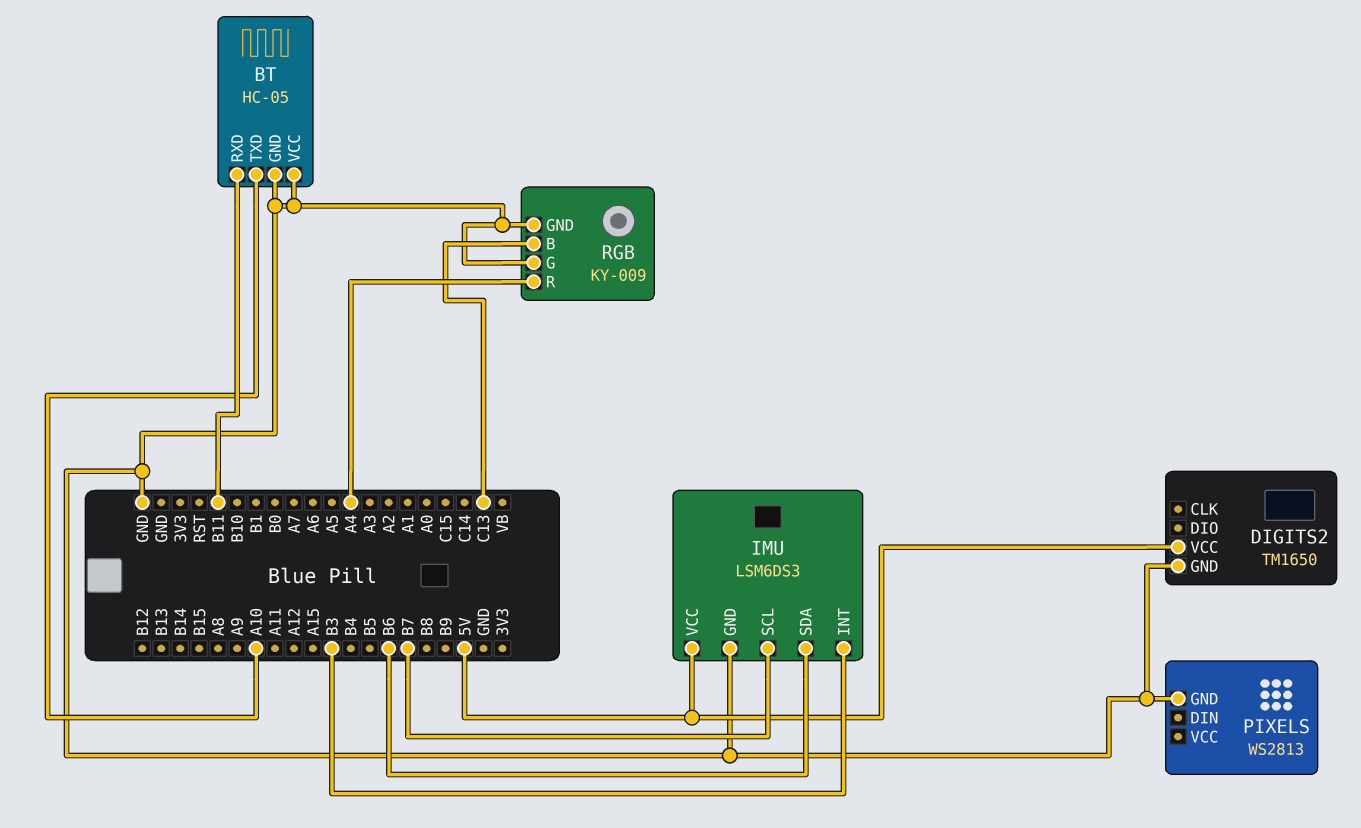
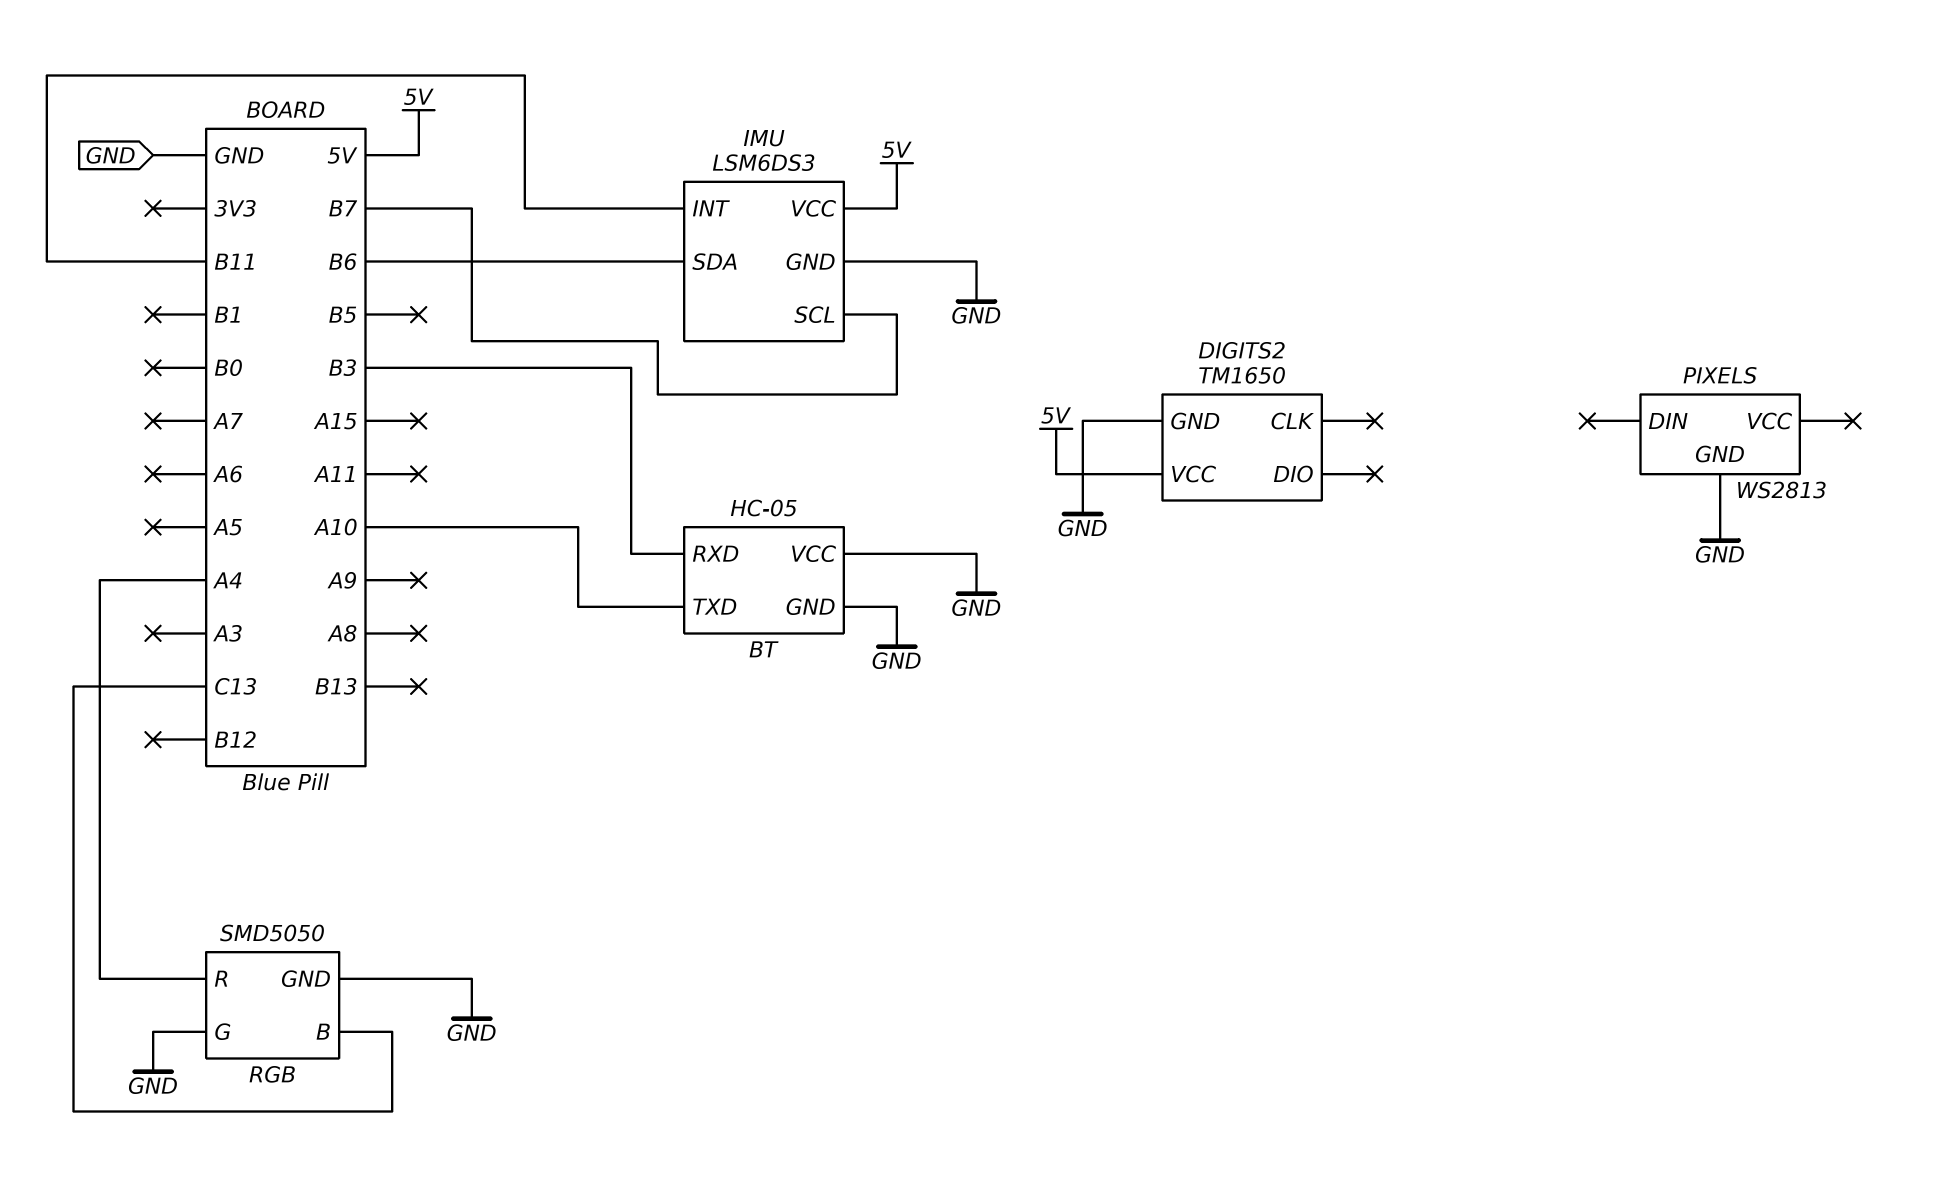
BT pin RXD: B11 -> B3
IMU pin INT: B3 -> B11
RGB: KY-009 -> SMD5050

